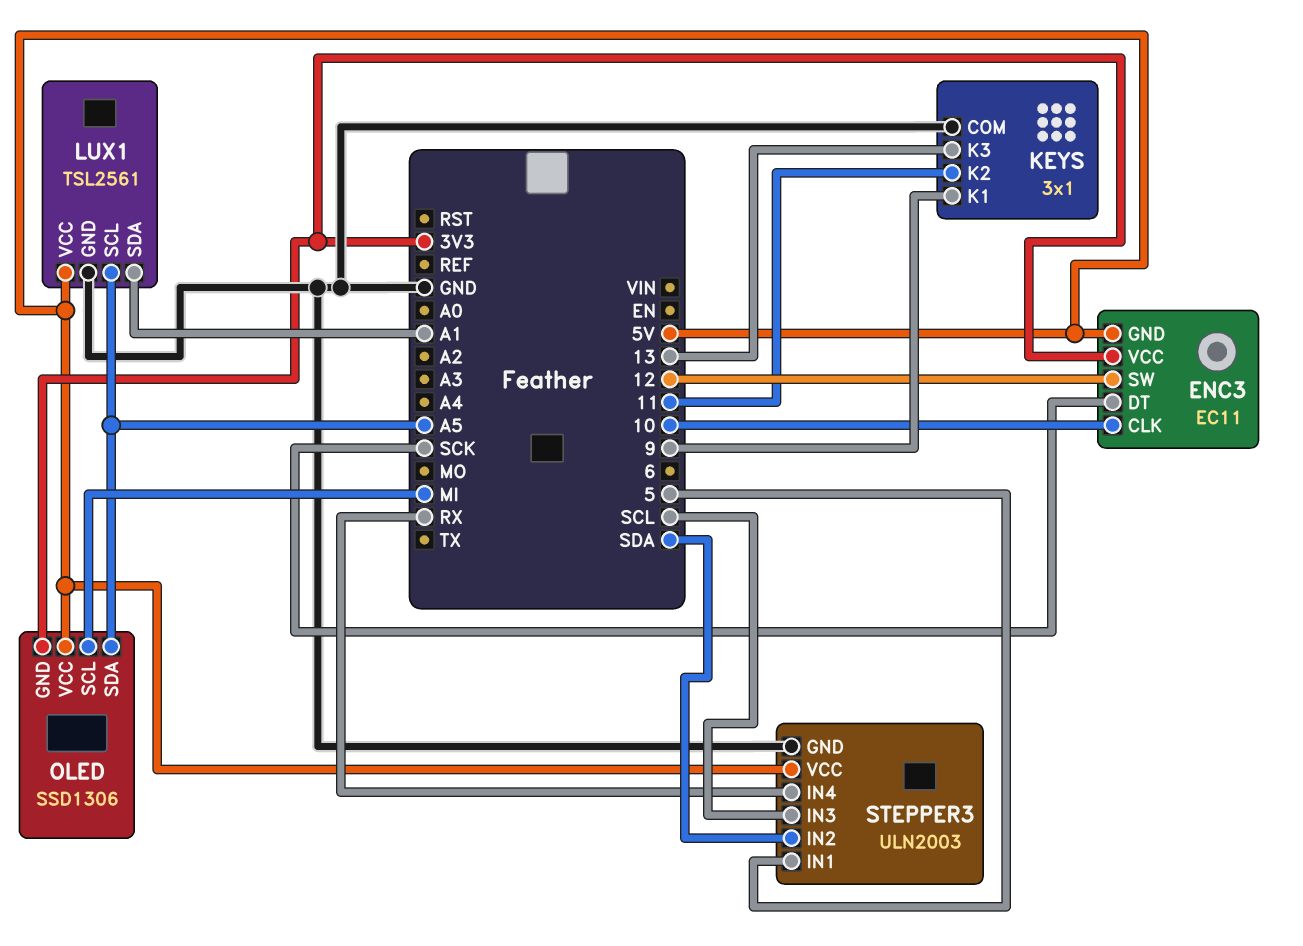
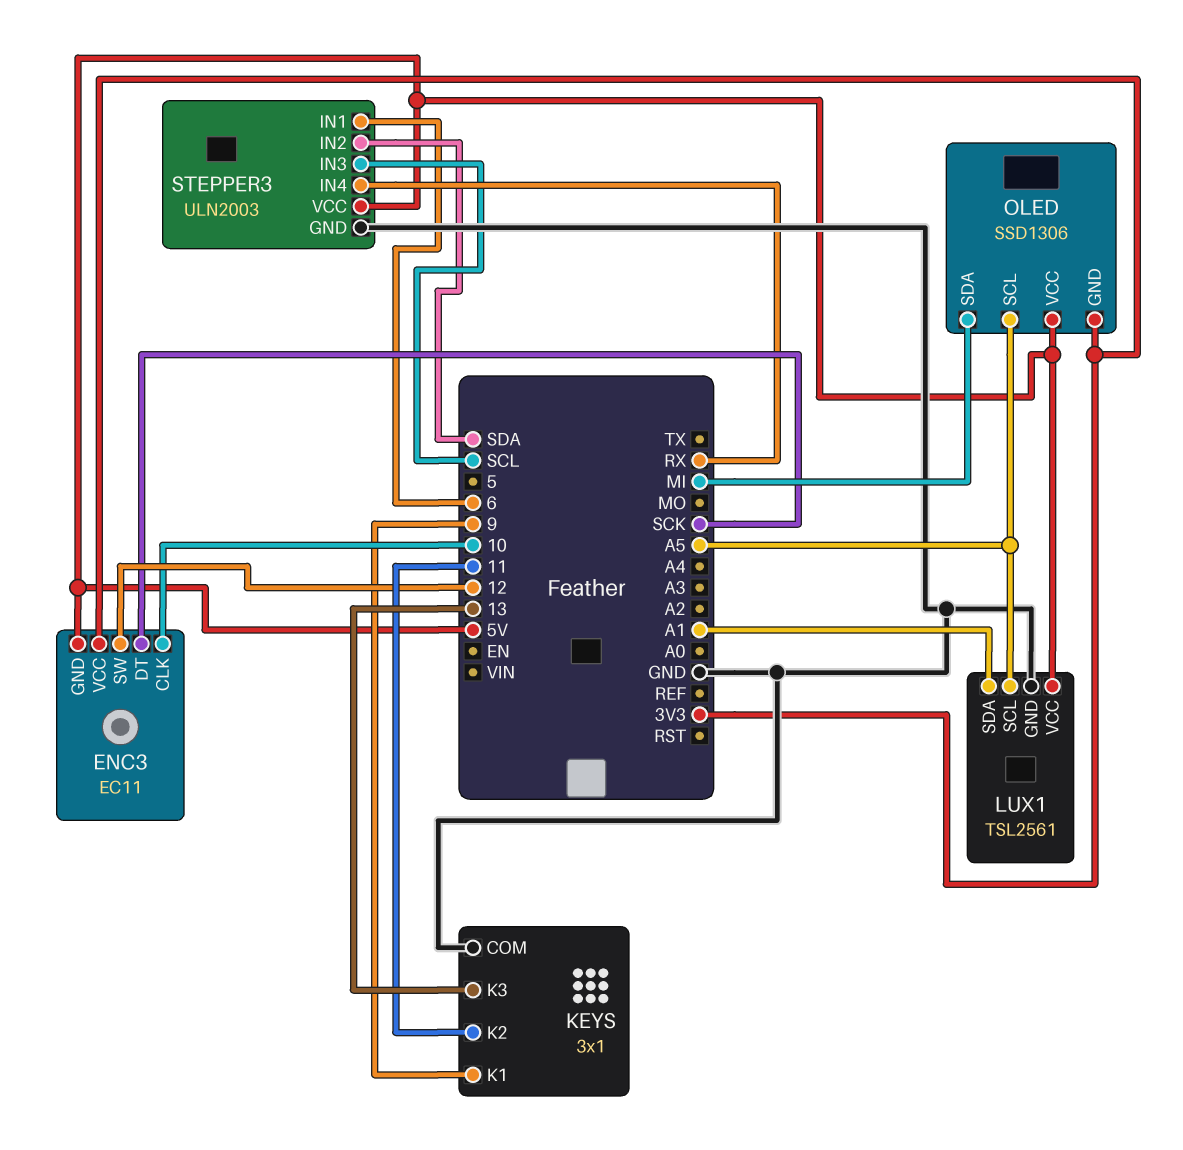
OLED pin SCL: MI -> A5
OLED pin SDA: A5 -> MI
STEPPER3 pin IN1: 5 -> 6

